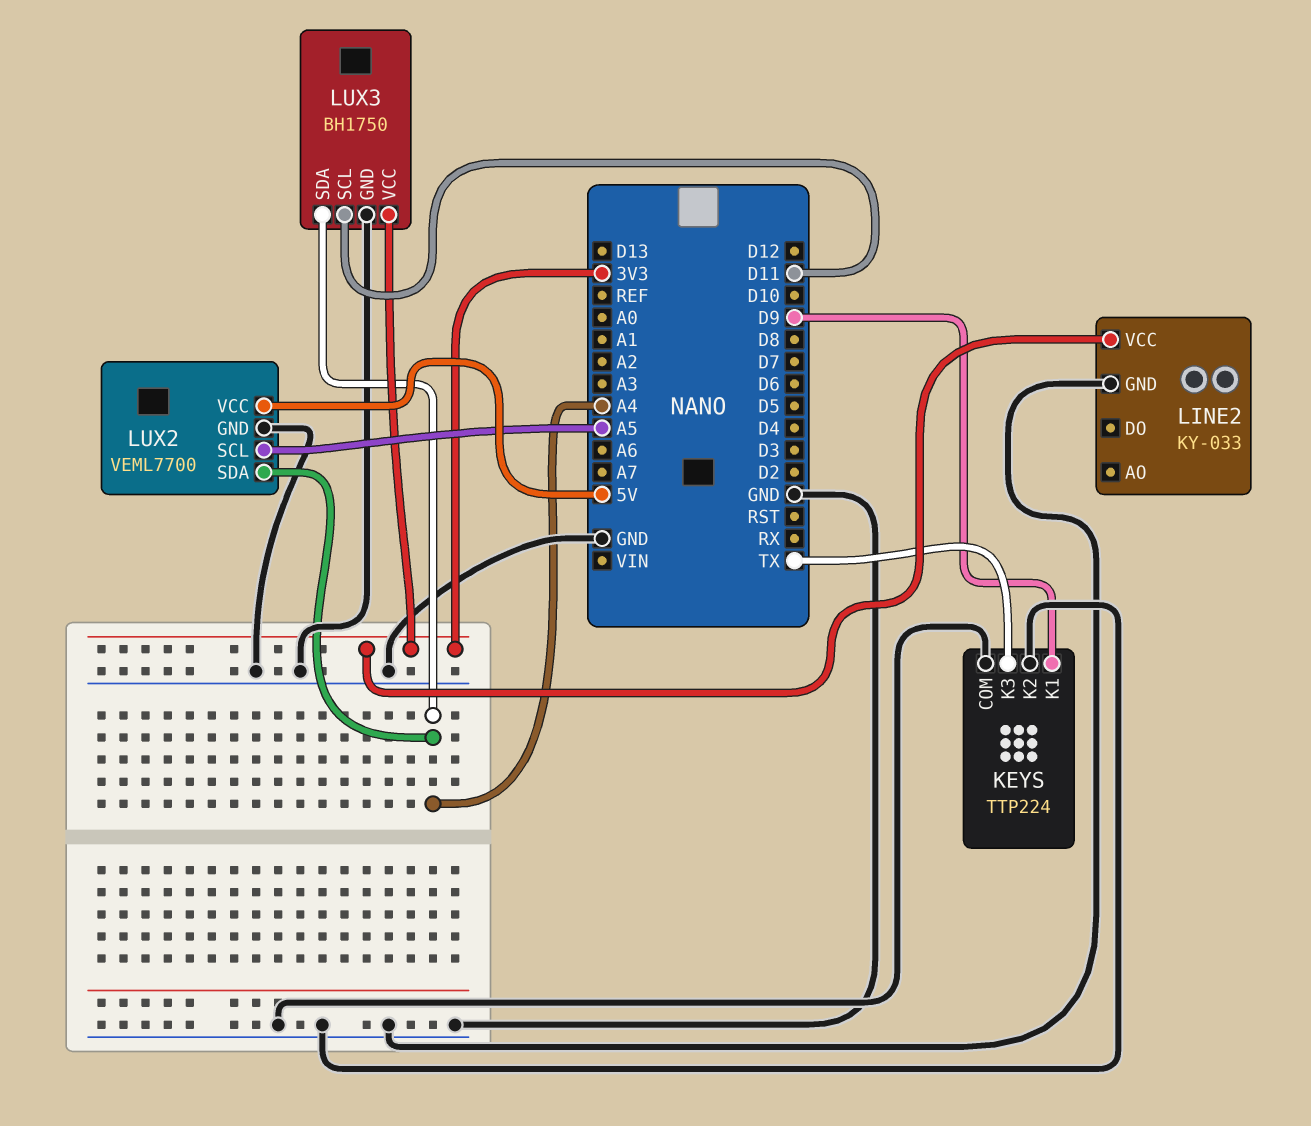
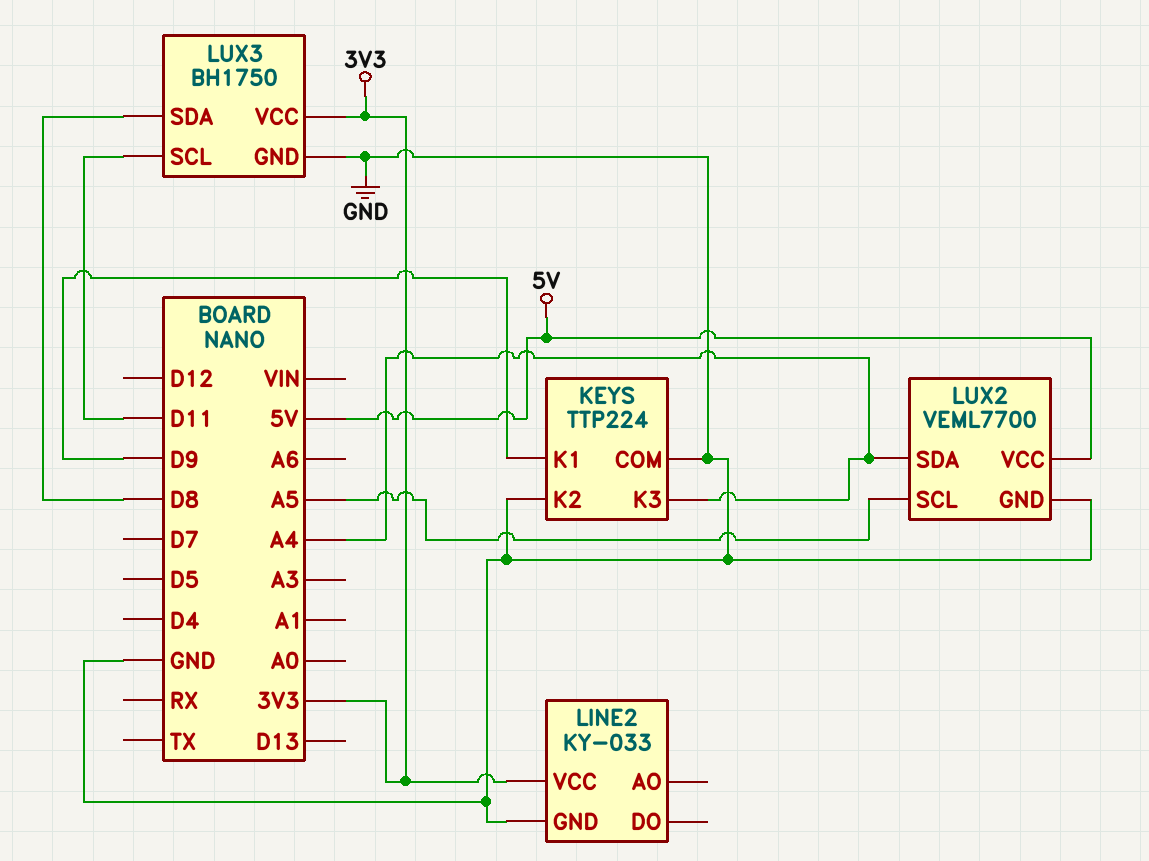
KEYS pin K3: TX -> A4
LUX3 pin SDA: A4 -> D8

